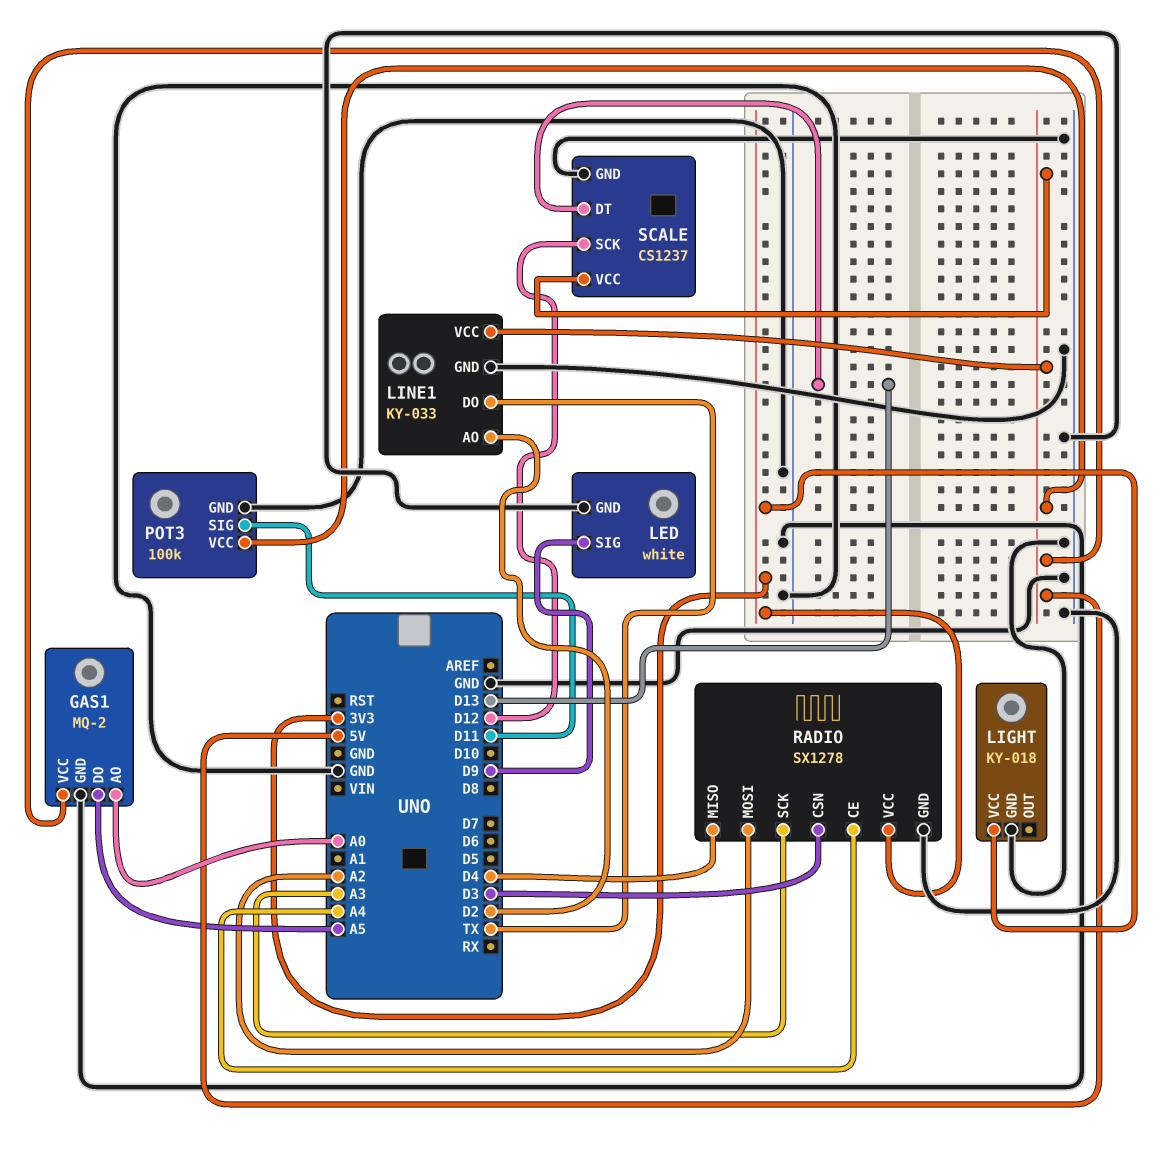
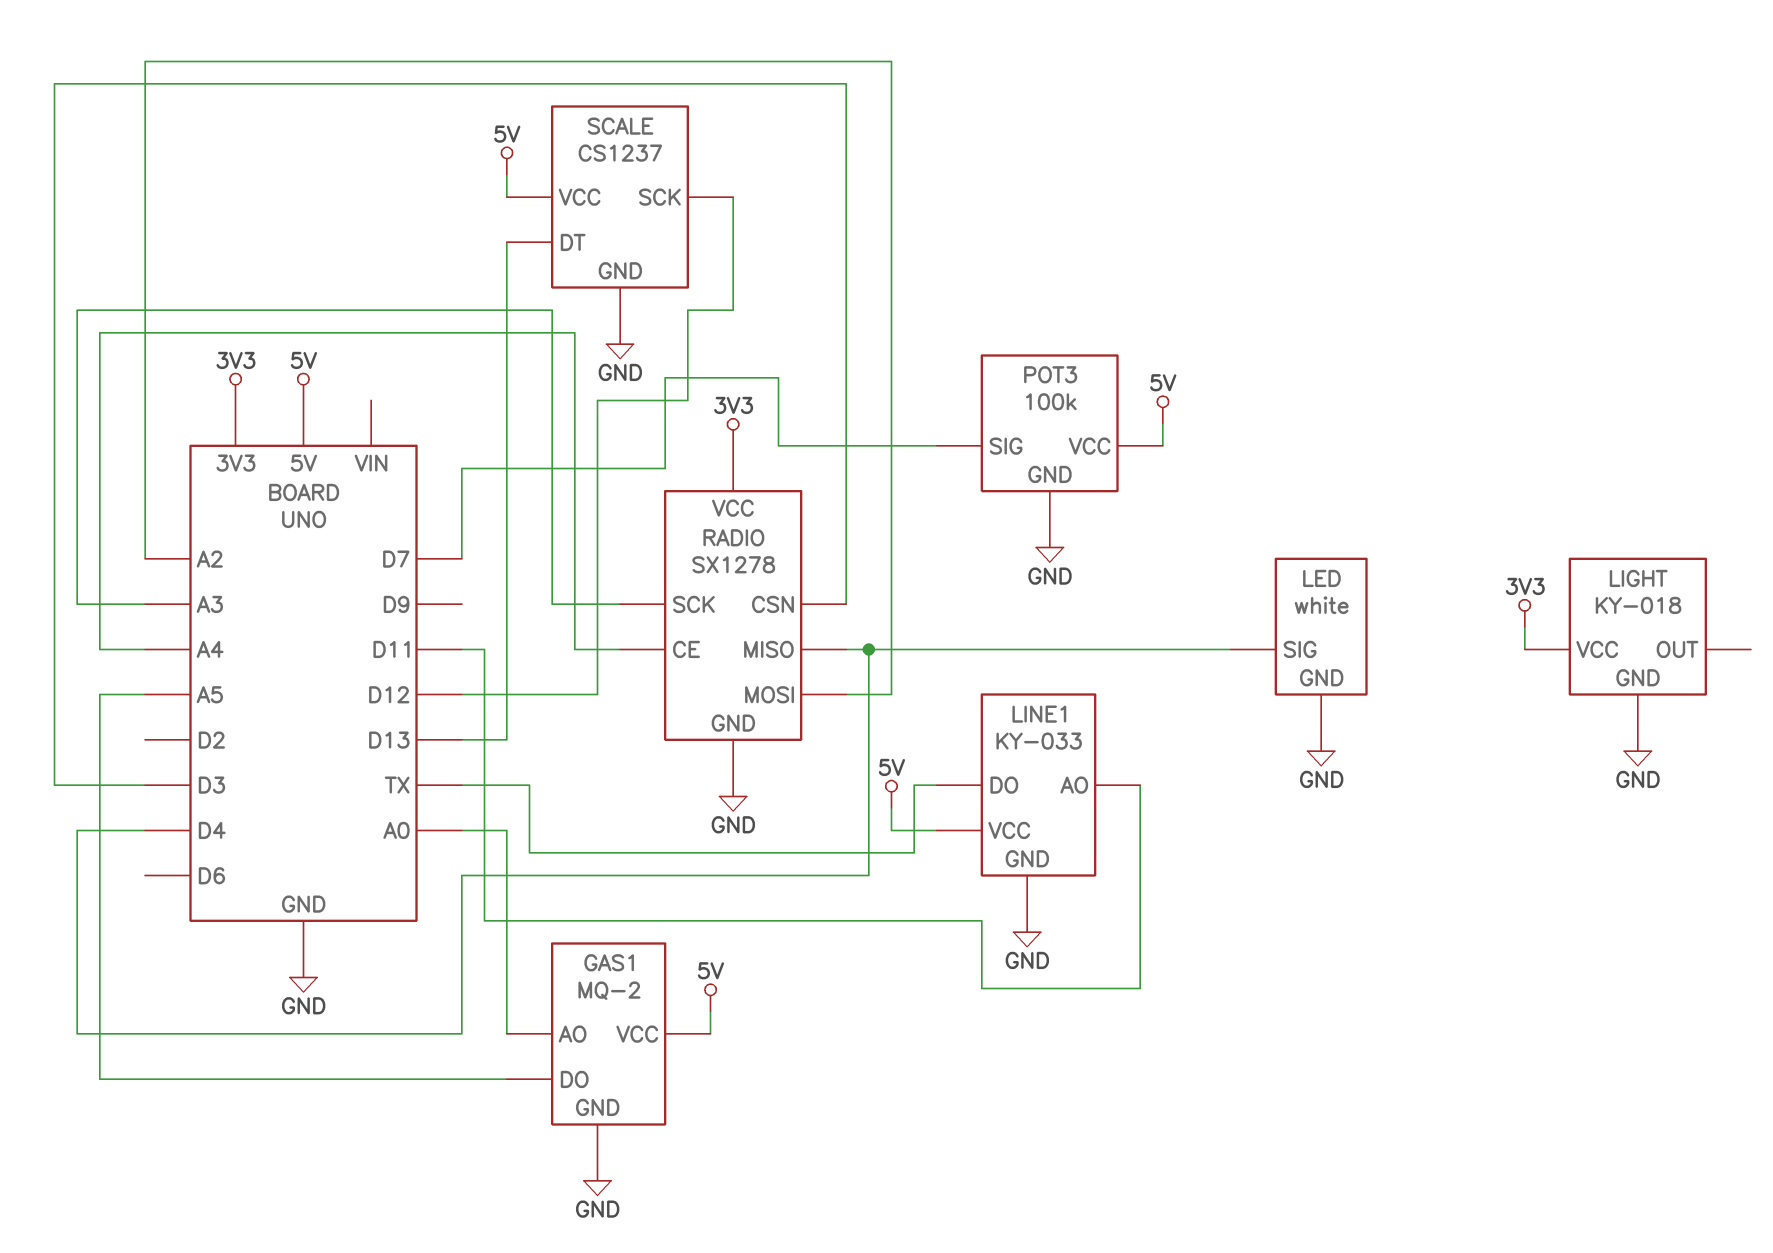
LED pin SIG: D9 -> D4
LINE1 pin AO: D2 -> D11
POT3 pin SIG: D11 -> D7

